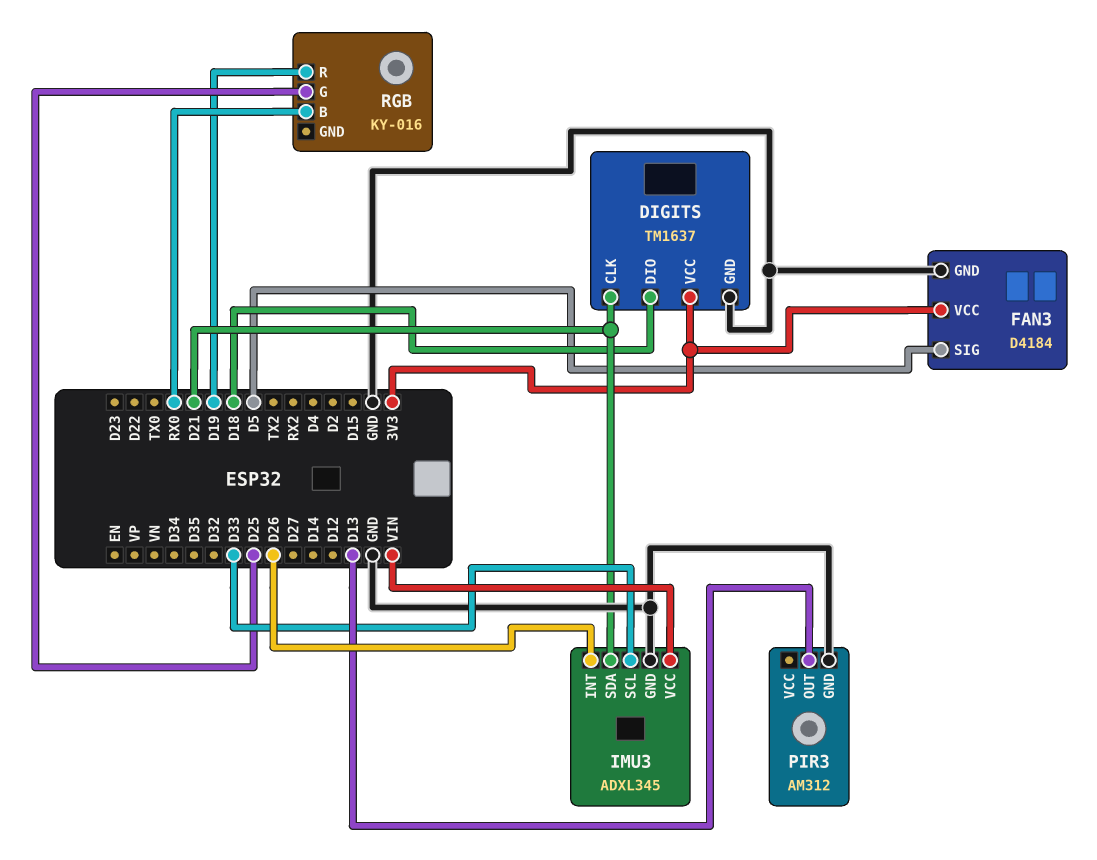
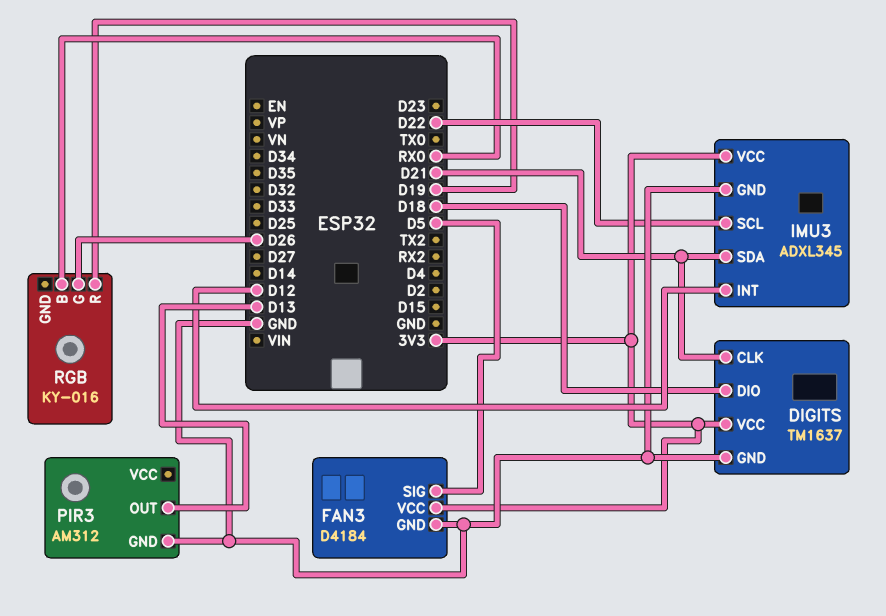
IMU3 pin INT: D26 -> D12
IMU3 pin SCL: D33 -> D22
IMU3 pin VCC: VIN -> 3V3
RGB pin G: D25 -> D26

